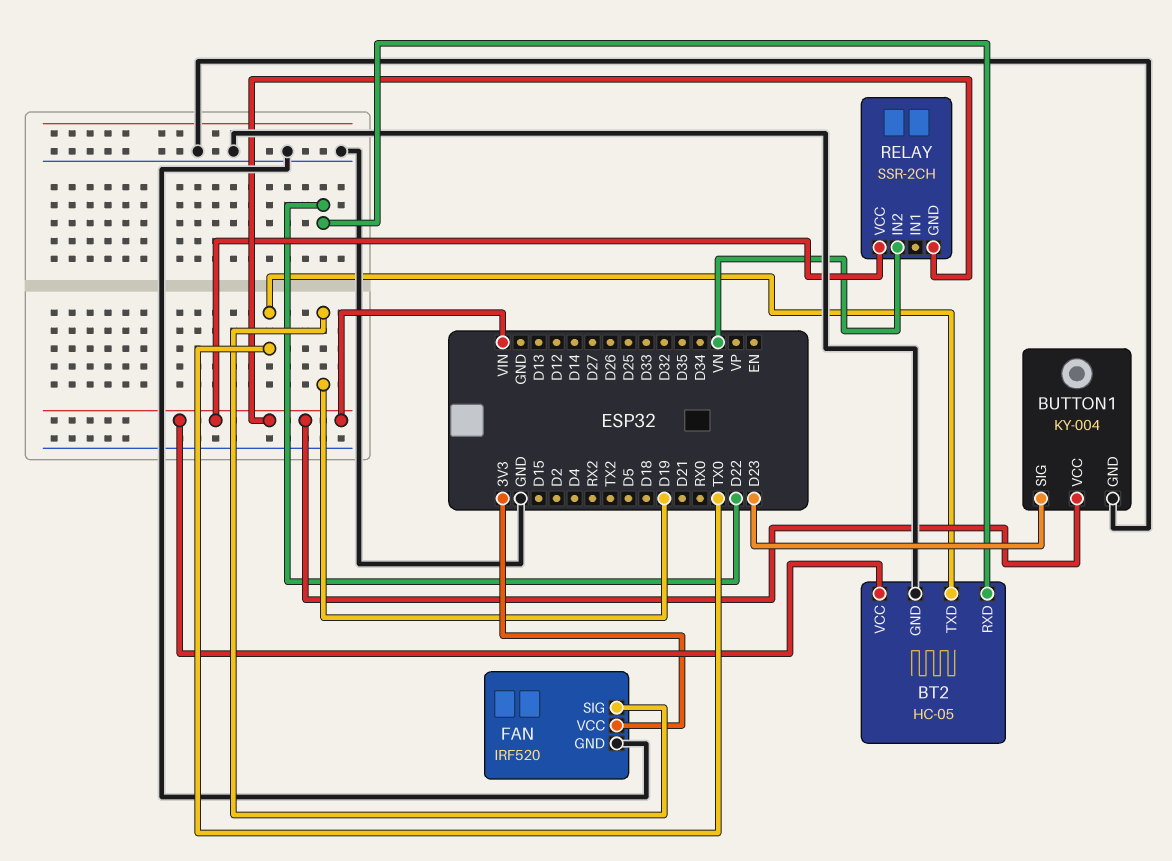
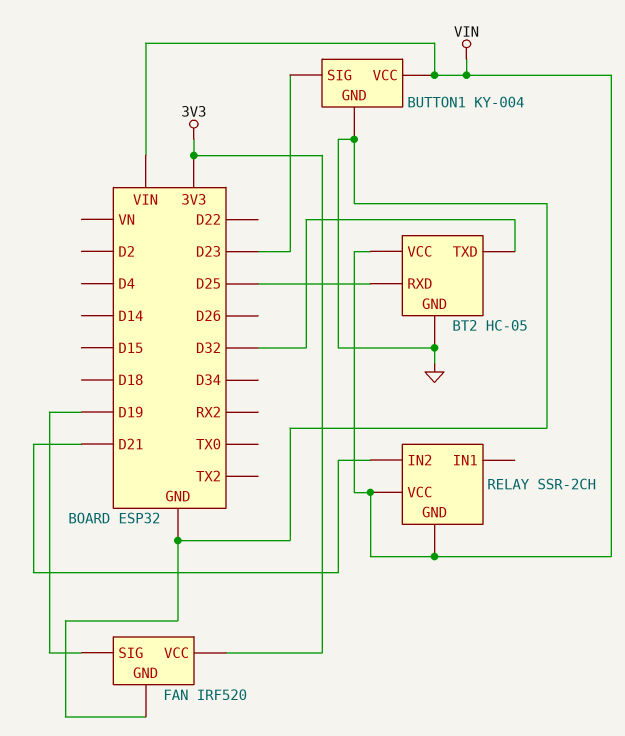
BT2 pin RXD: D22 -> D25
BT2 pin TXD: TX0 -> D32
RELAY pin IN2: VN -> D21

